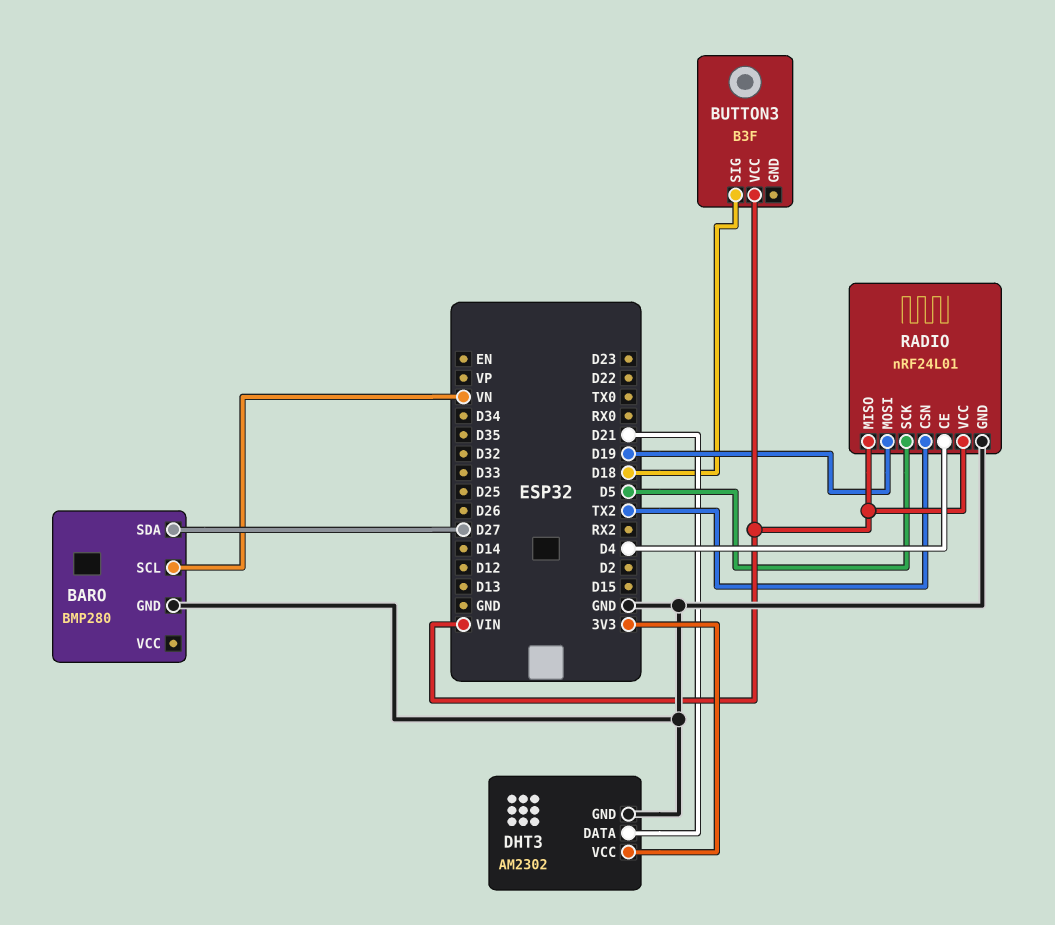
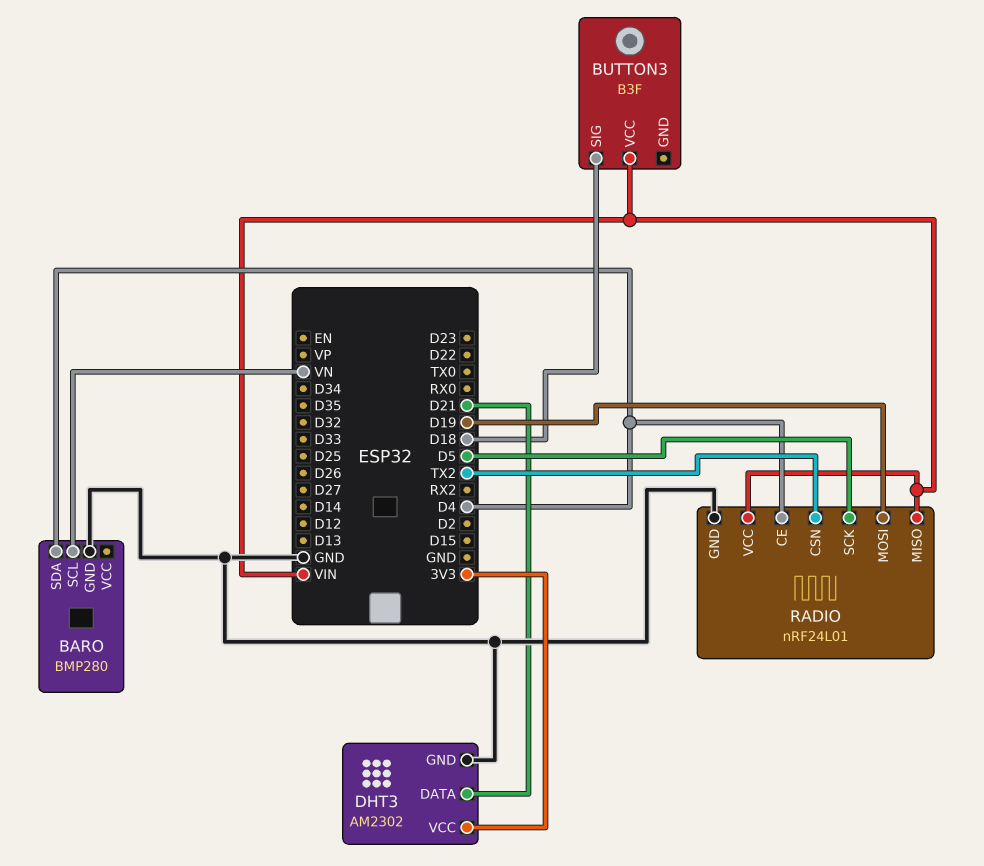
BARO pin SDA: D27 -> D4

